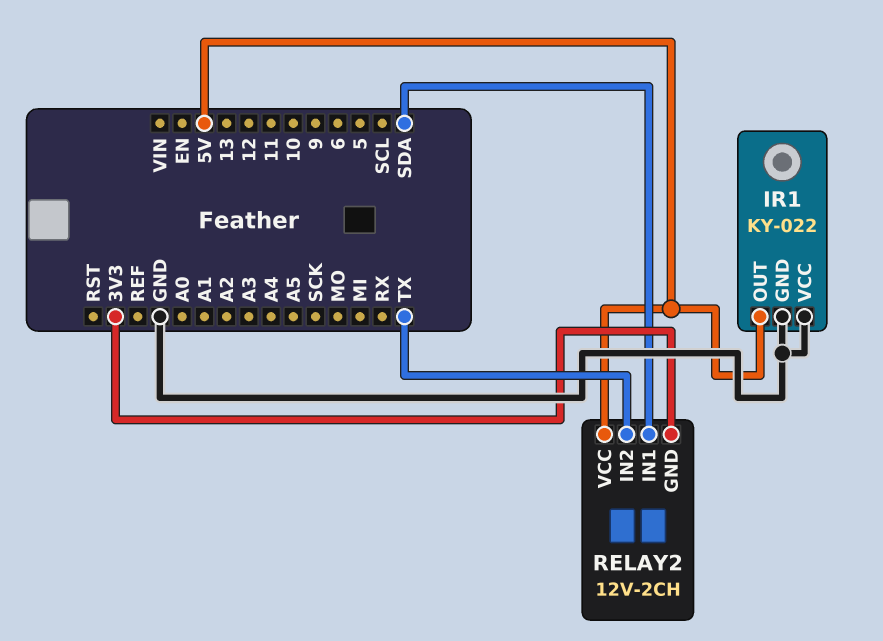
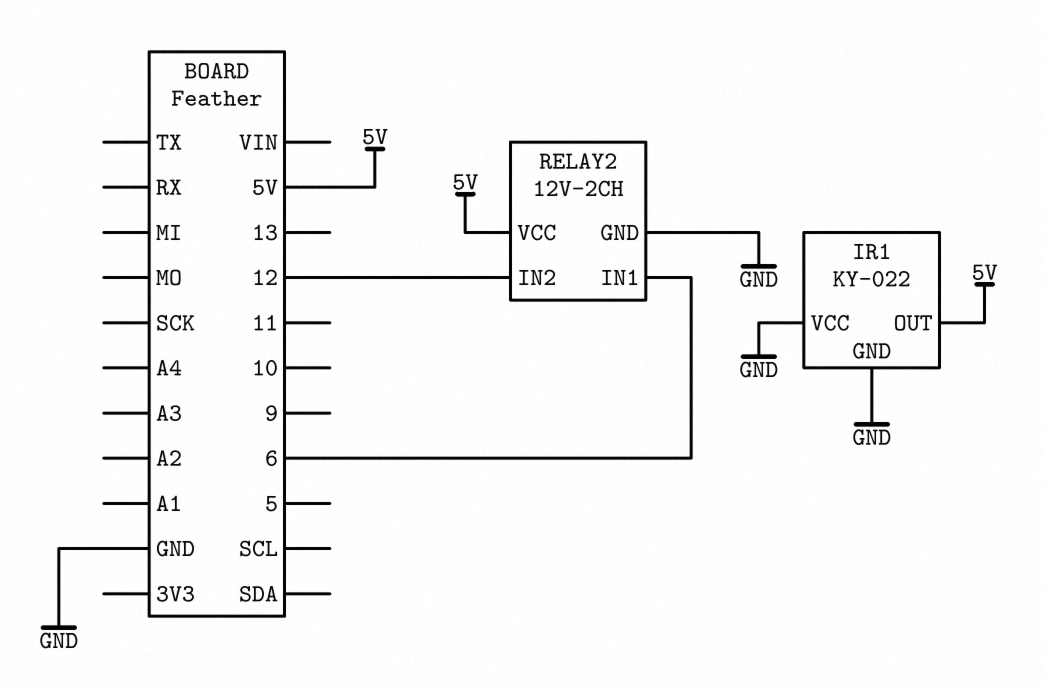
RELAY2 pin GND: 3V3 -> GND
RELAY2 pin IN1: SDA -> 6
RELAY2 pin IN2: TX -> 12

